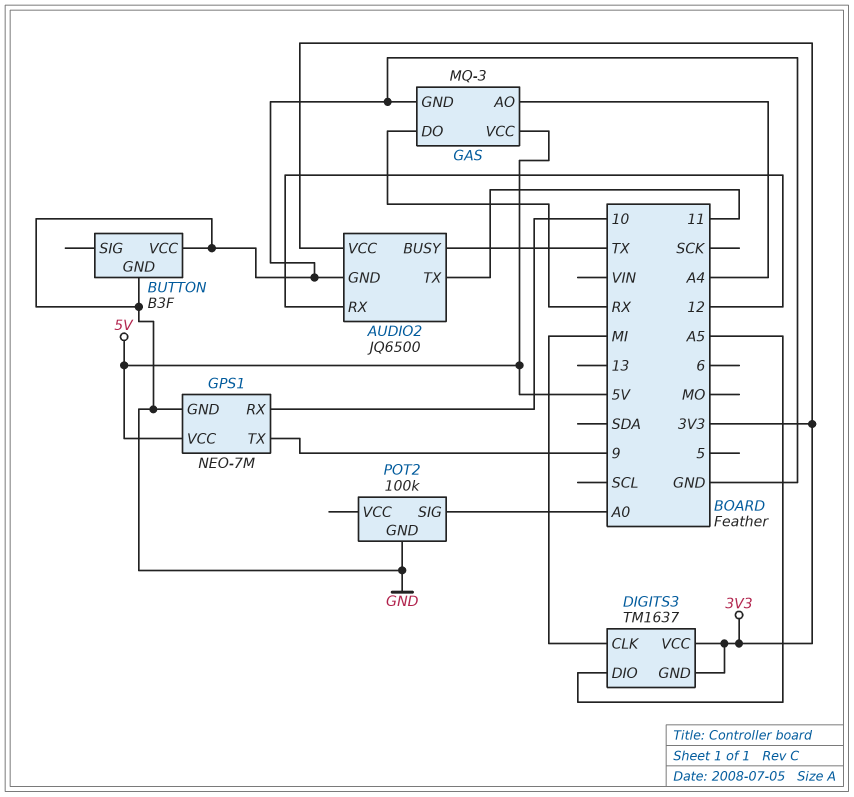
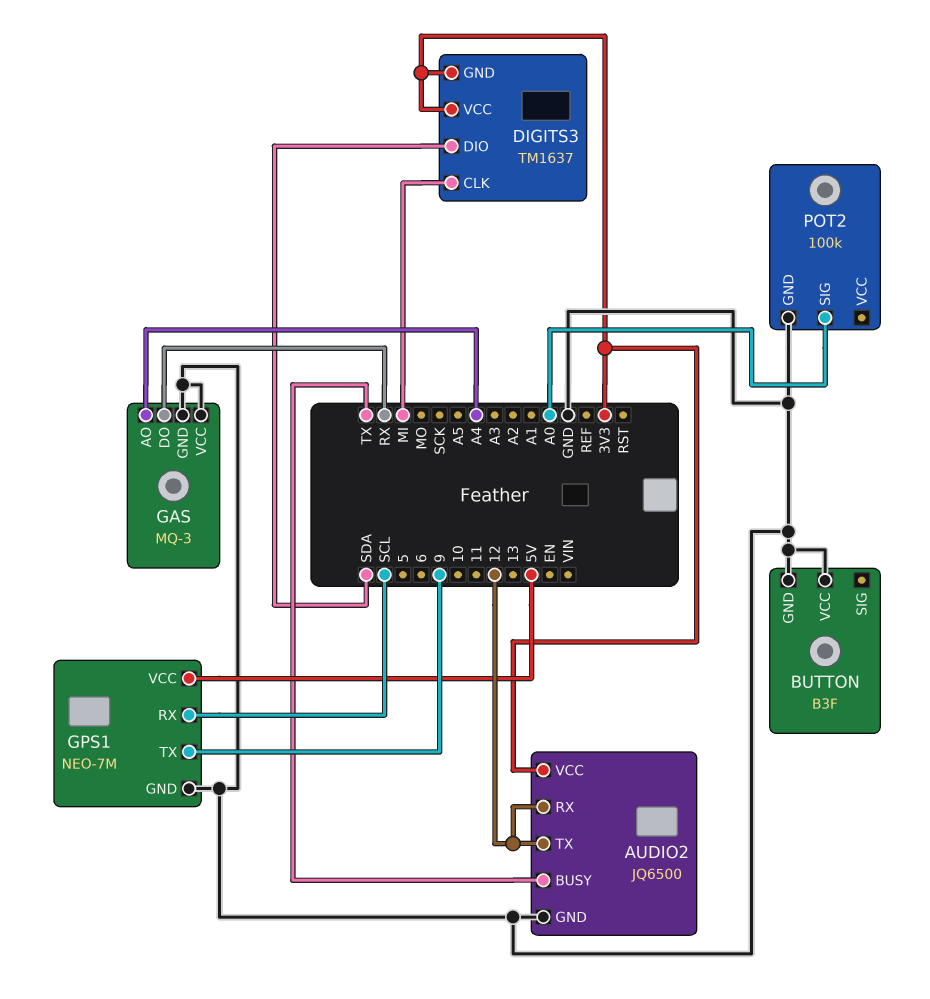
AUDIO2 pin TX: 11 -> 12
DIGITS3 pin DIO: A5 -> SDA
GAS pin VCC: 5V -> GND
GPS1 pin RX: 10 -> SCL

